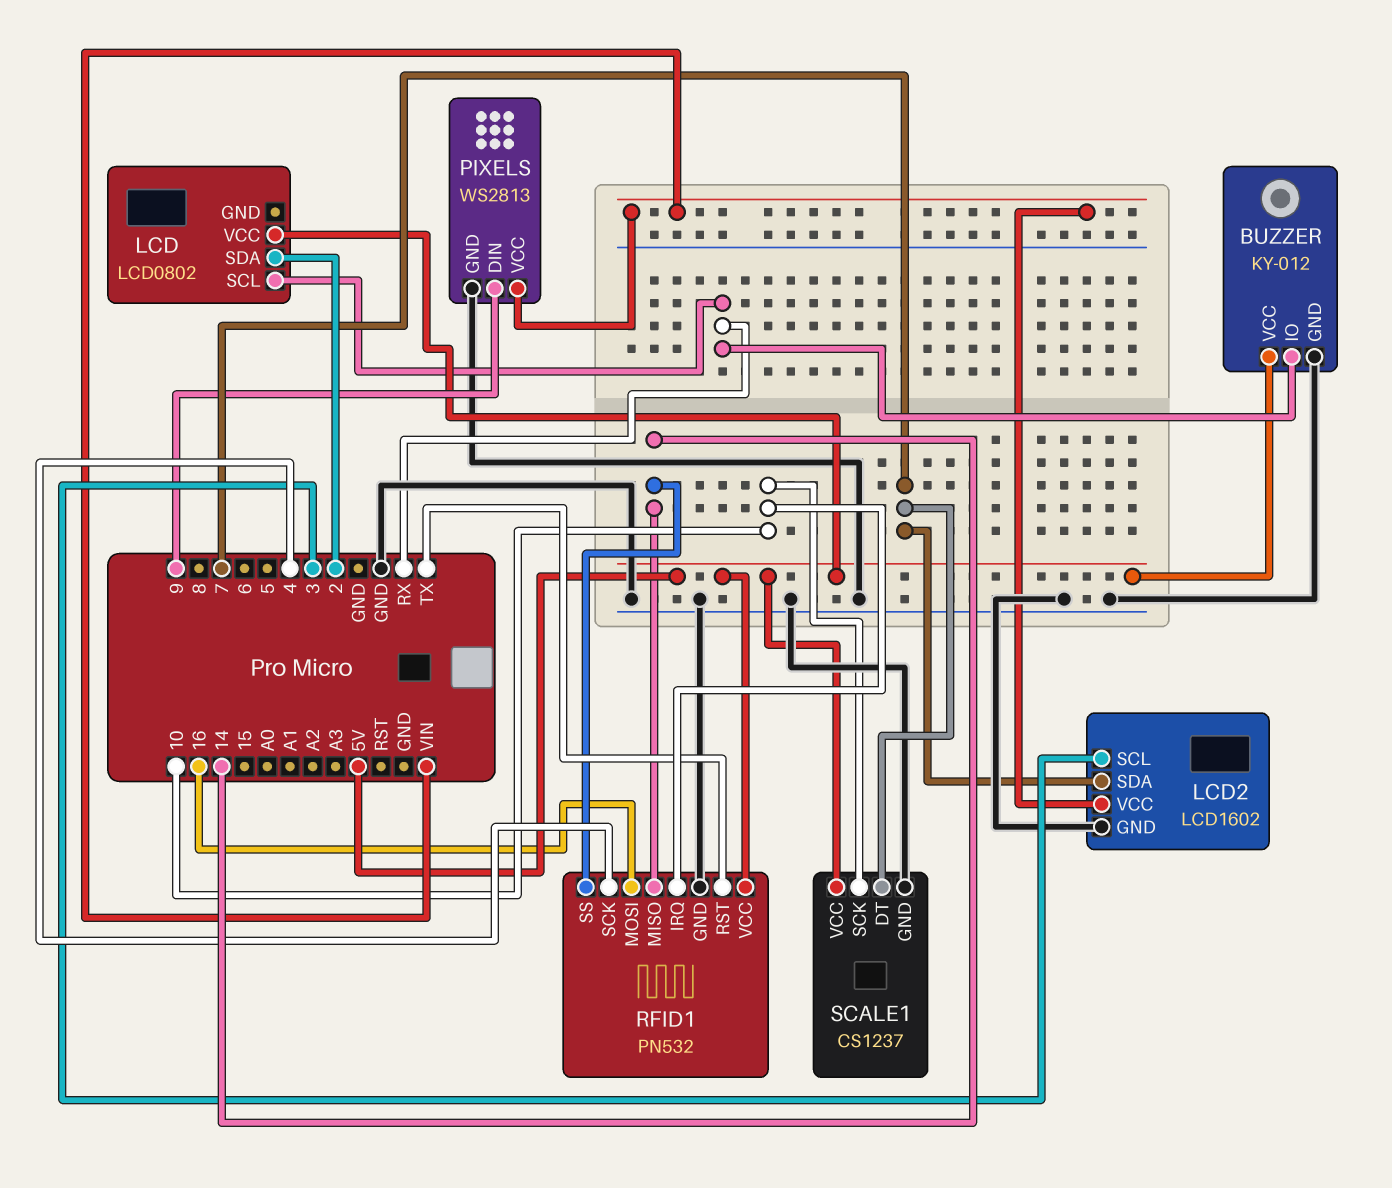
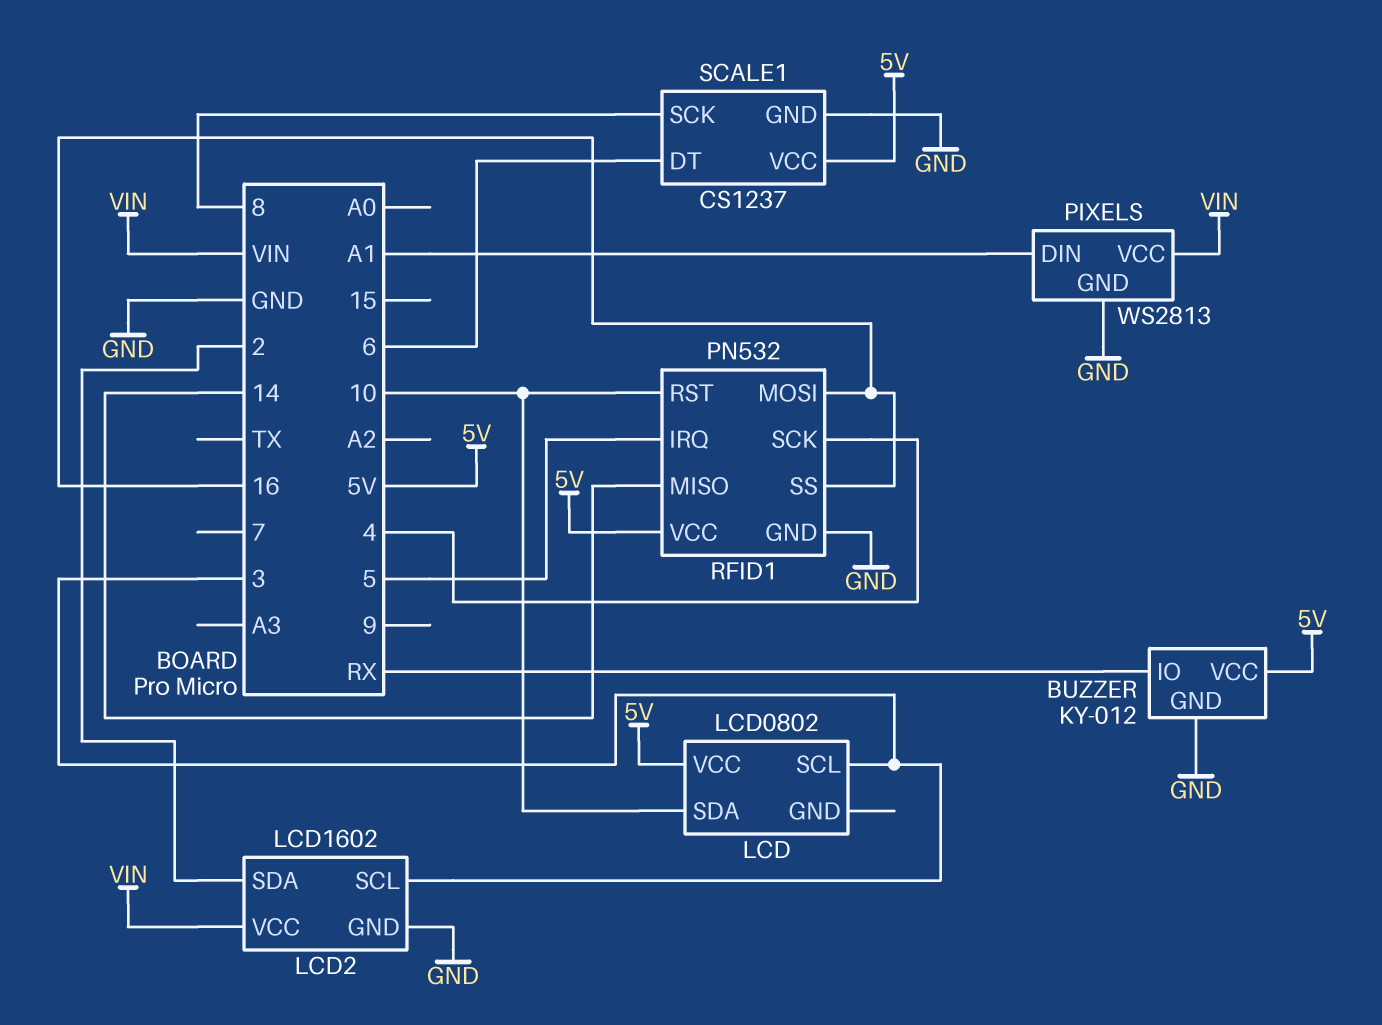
LCD pin SCL: RX -> 3
LCD pin SDA: 2 -> 10
LCD2 pin SDA: 7 -> 2
PIXELS pin DIN: 9 -> A1
RFID1 pin IRQ: 10 -> 5
RFID1 pin RST: TX -> 10
RFID1 pin SS: 14 -> 16
SCALE1 pin DT: 7 -> 6
SCALE1 pin SCK: 10 -> 8

